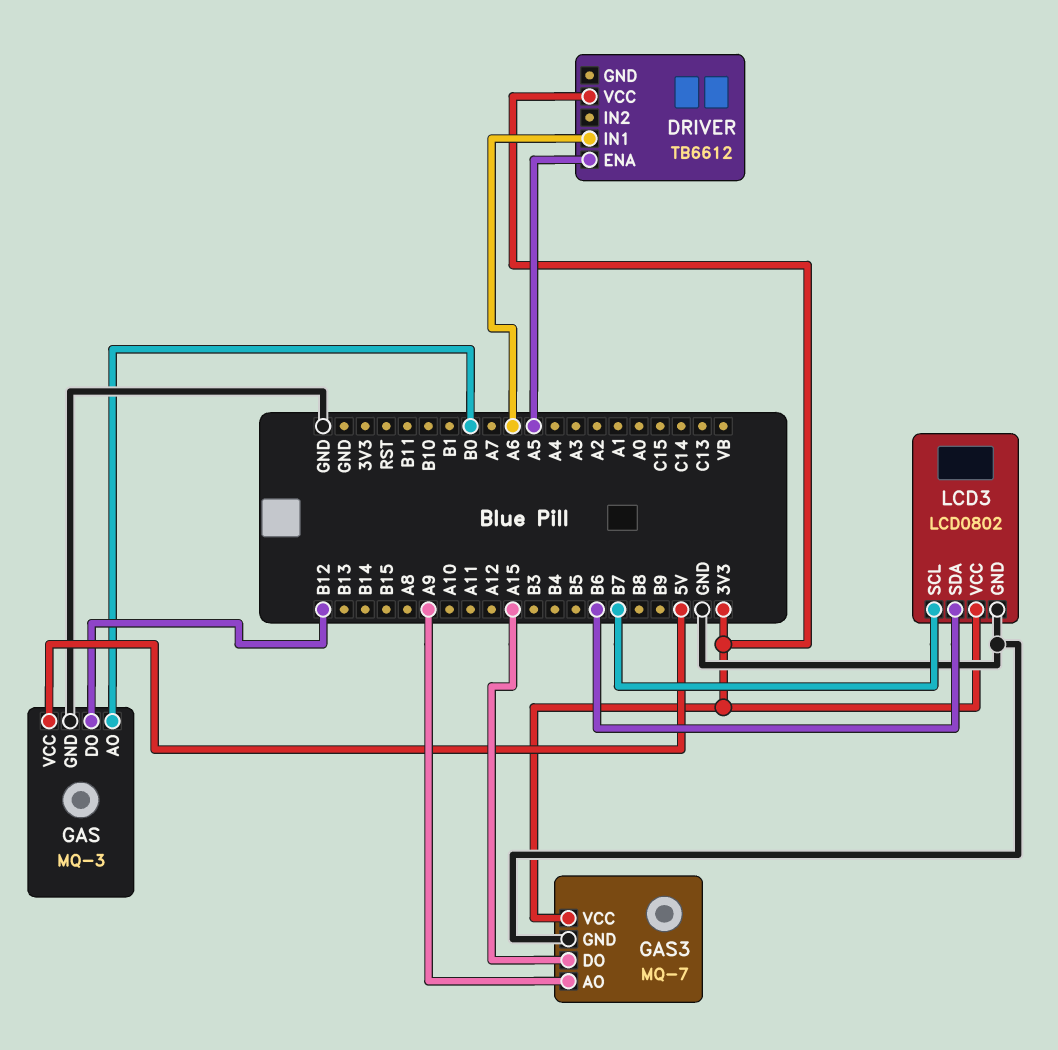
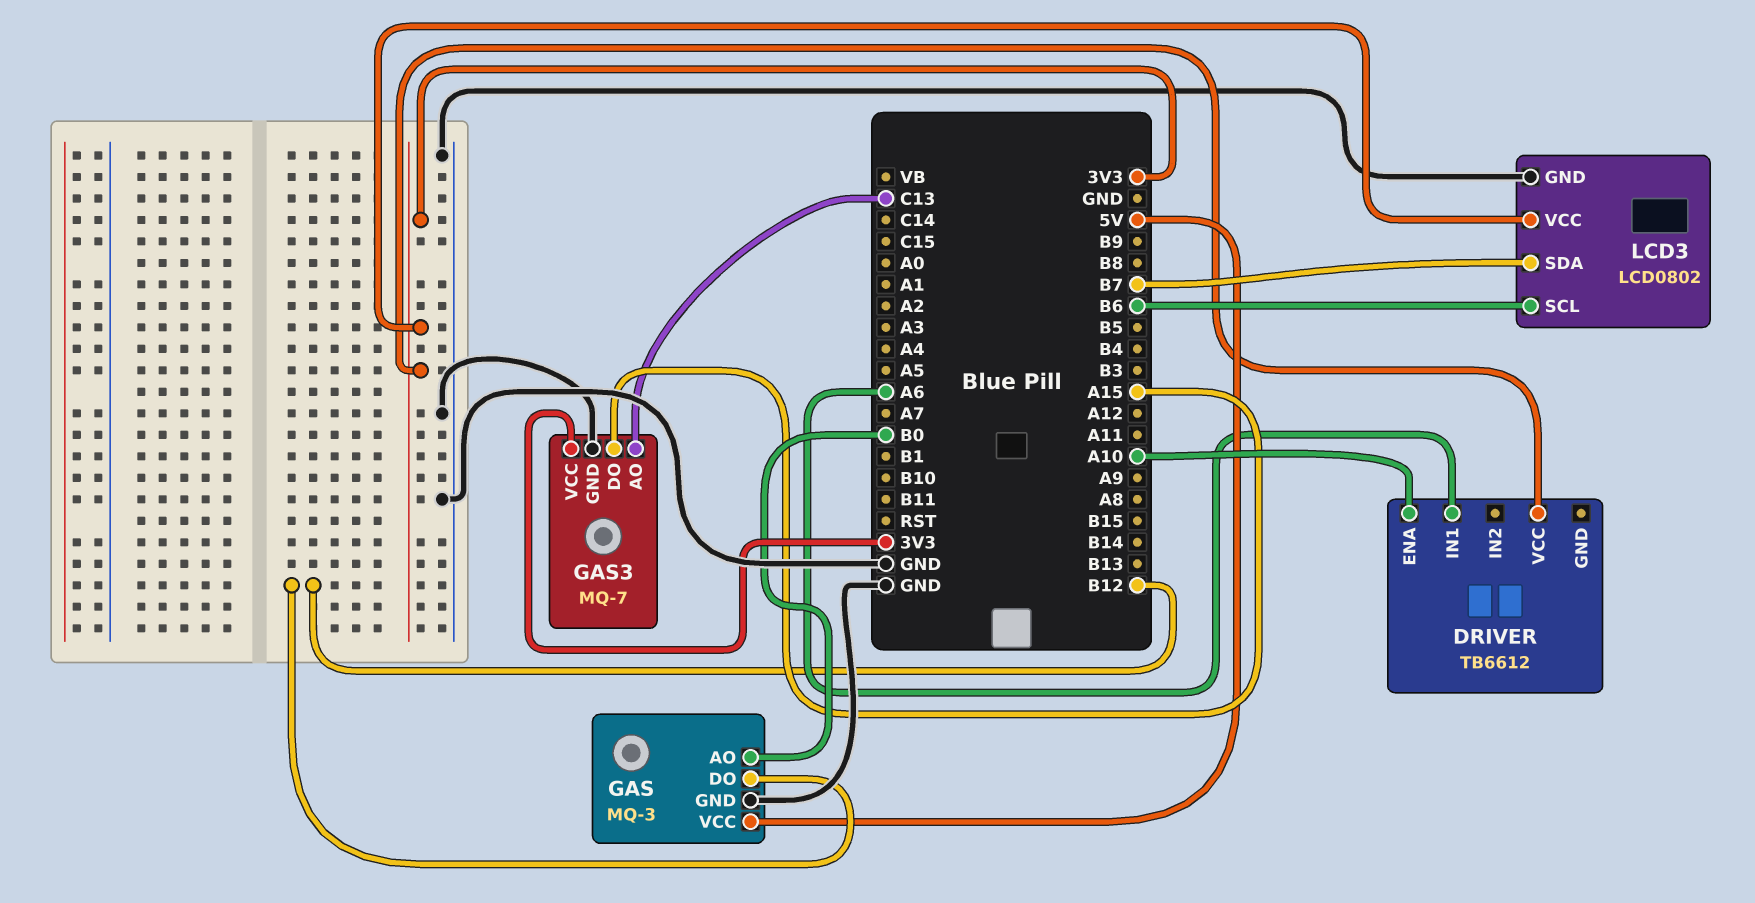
DRIVER pin ENA: A5 -> A10
GAS3 pin AO: A9 -> C13
LCD3 pin SCL: B7 -> B6
LCD3 pin SDA: B6 -> B7

